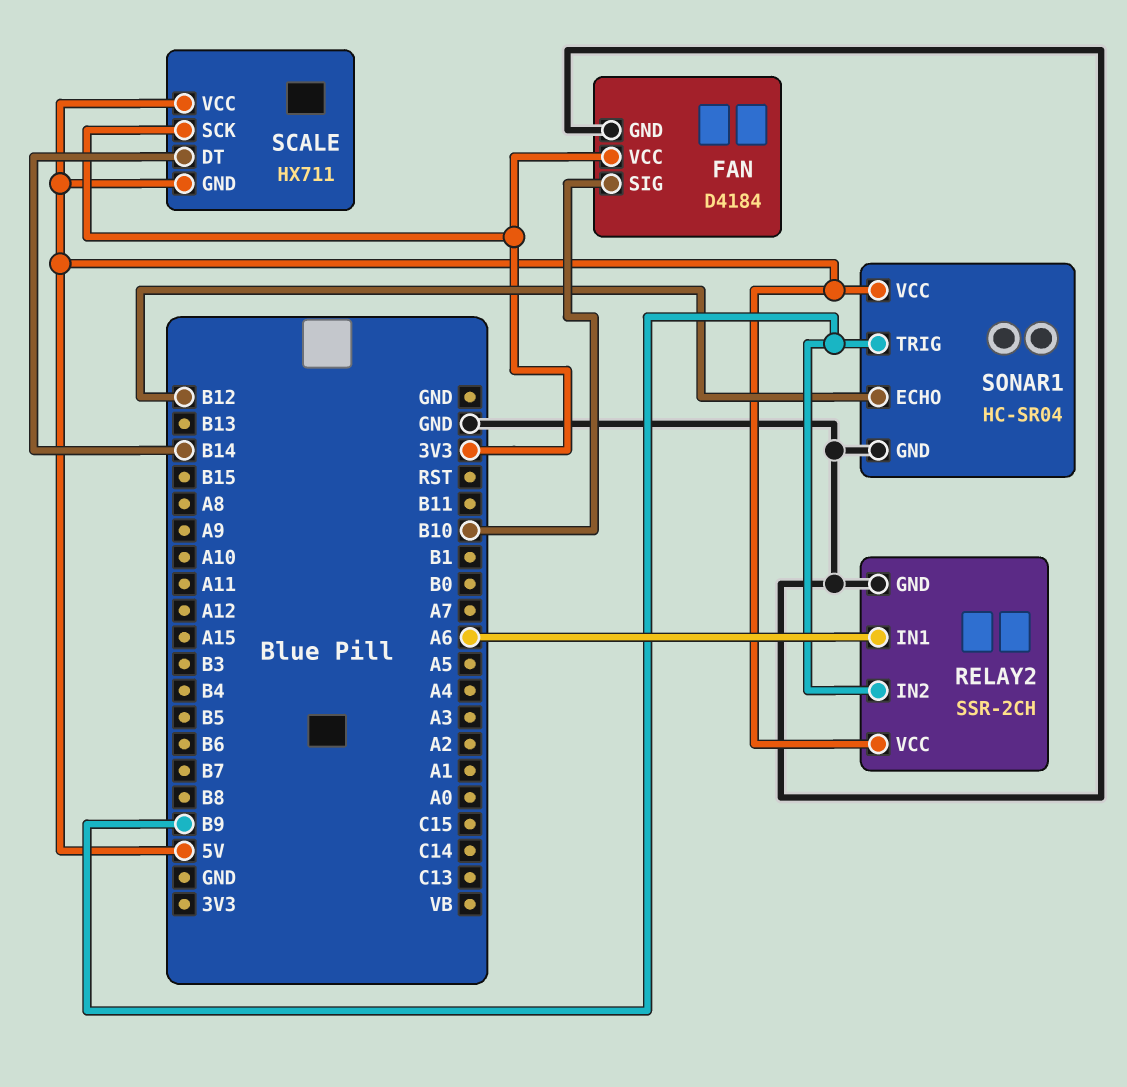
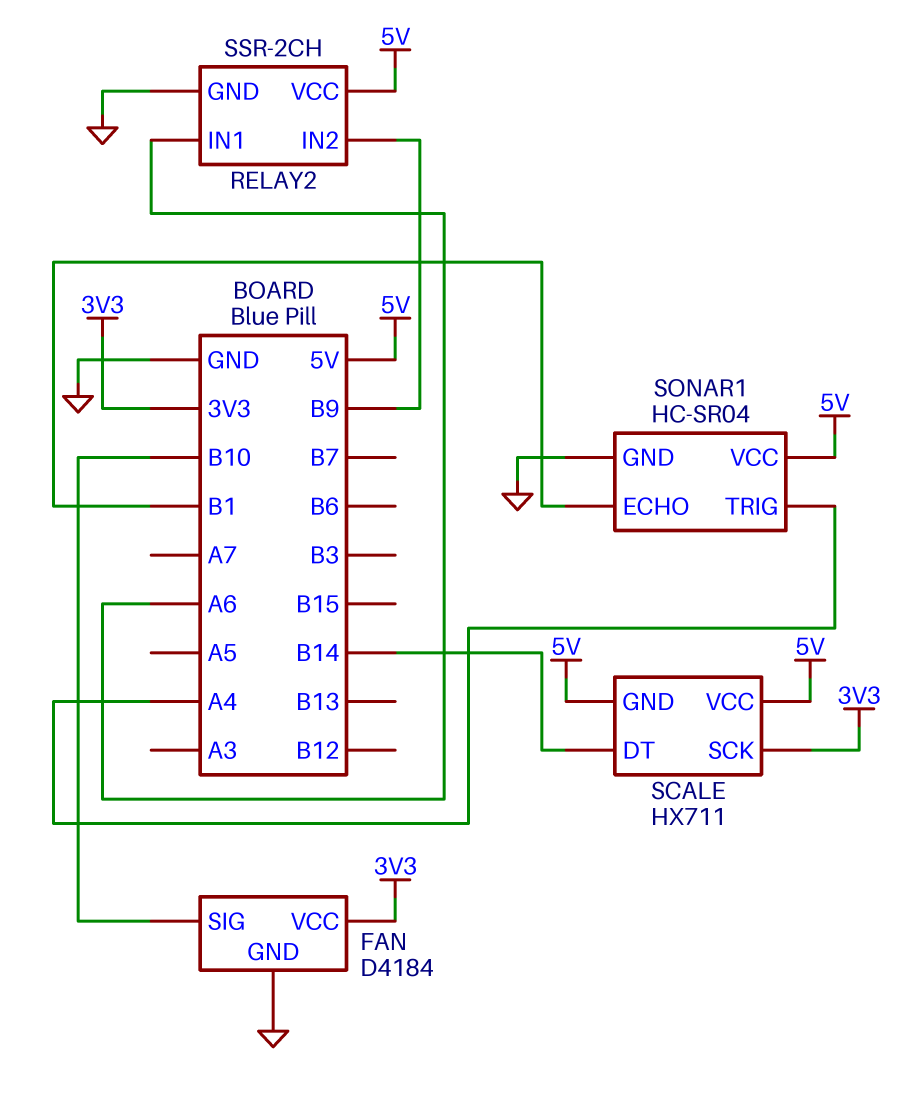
SONAR1 pin ECHO: B12 -> B1
SONAR1 pin TRIG: B9 -> A4

